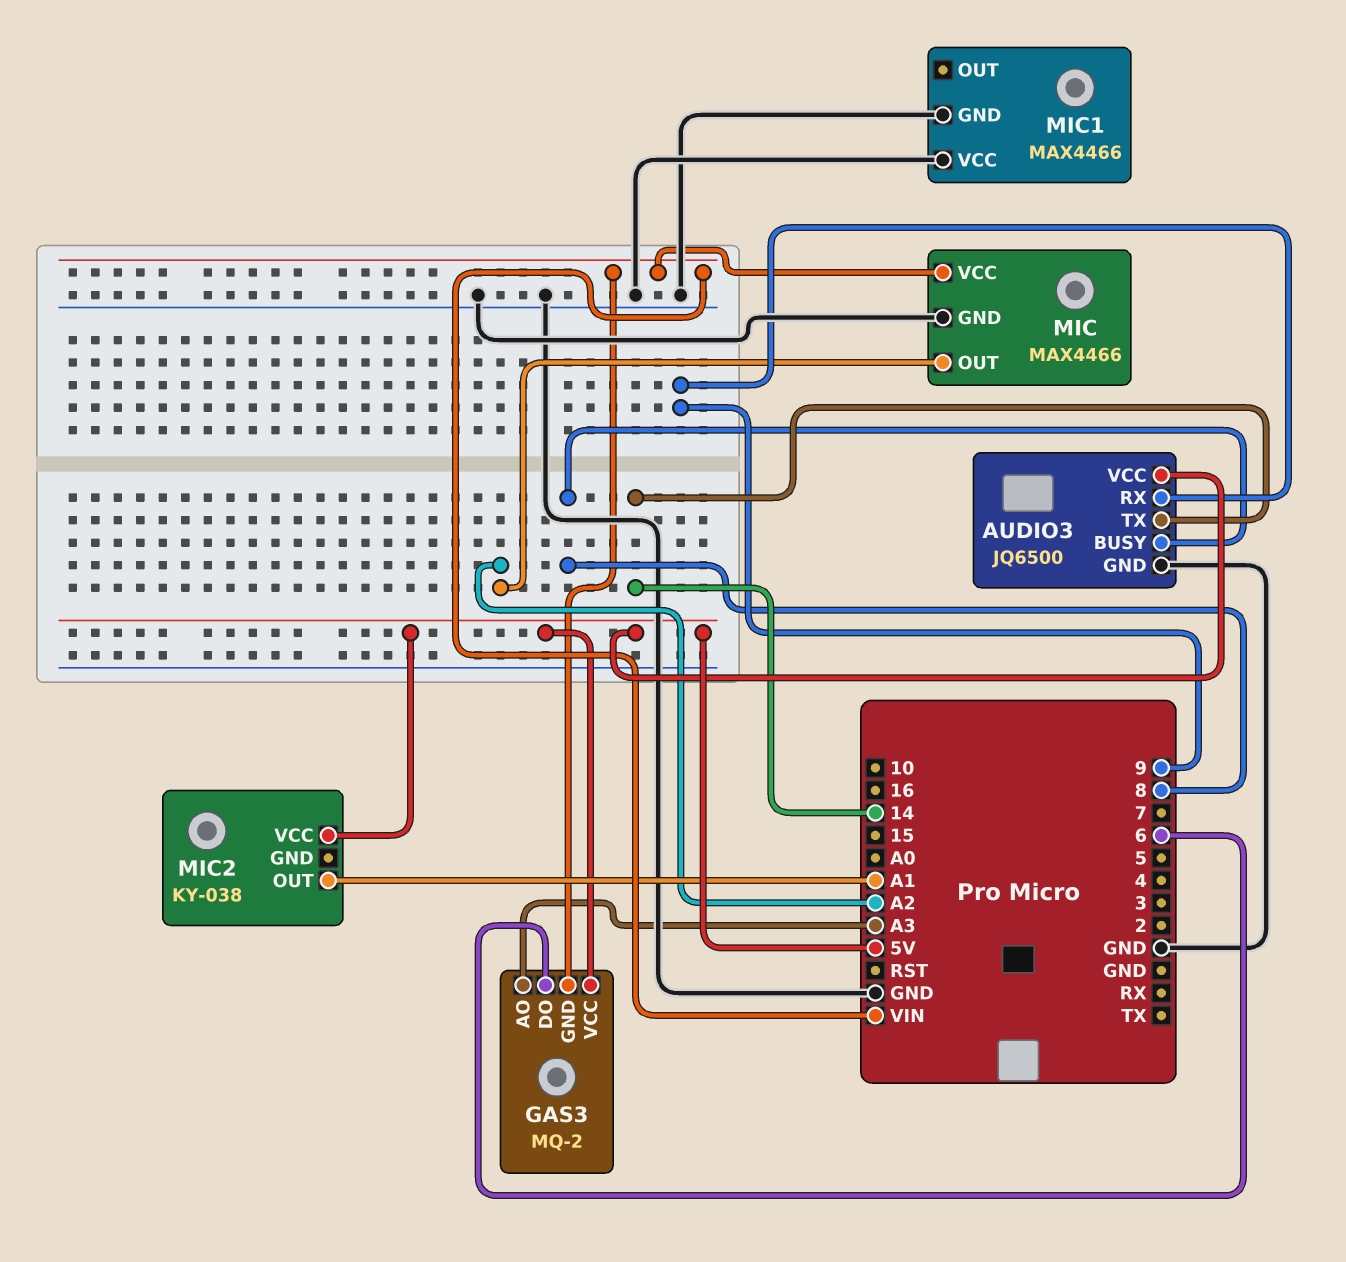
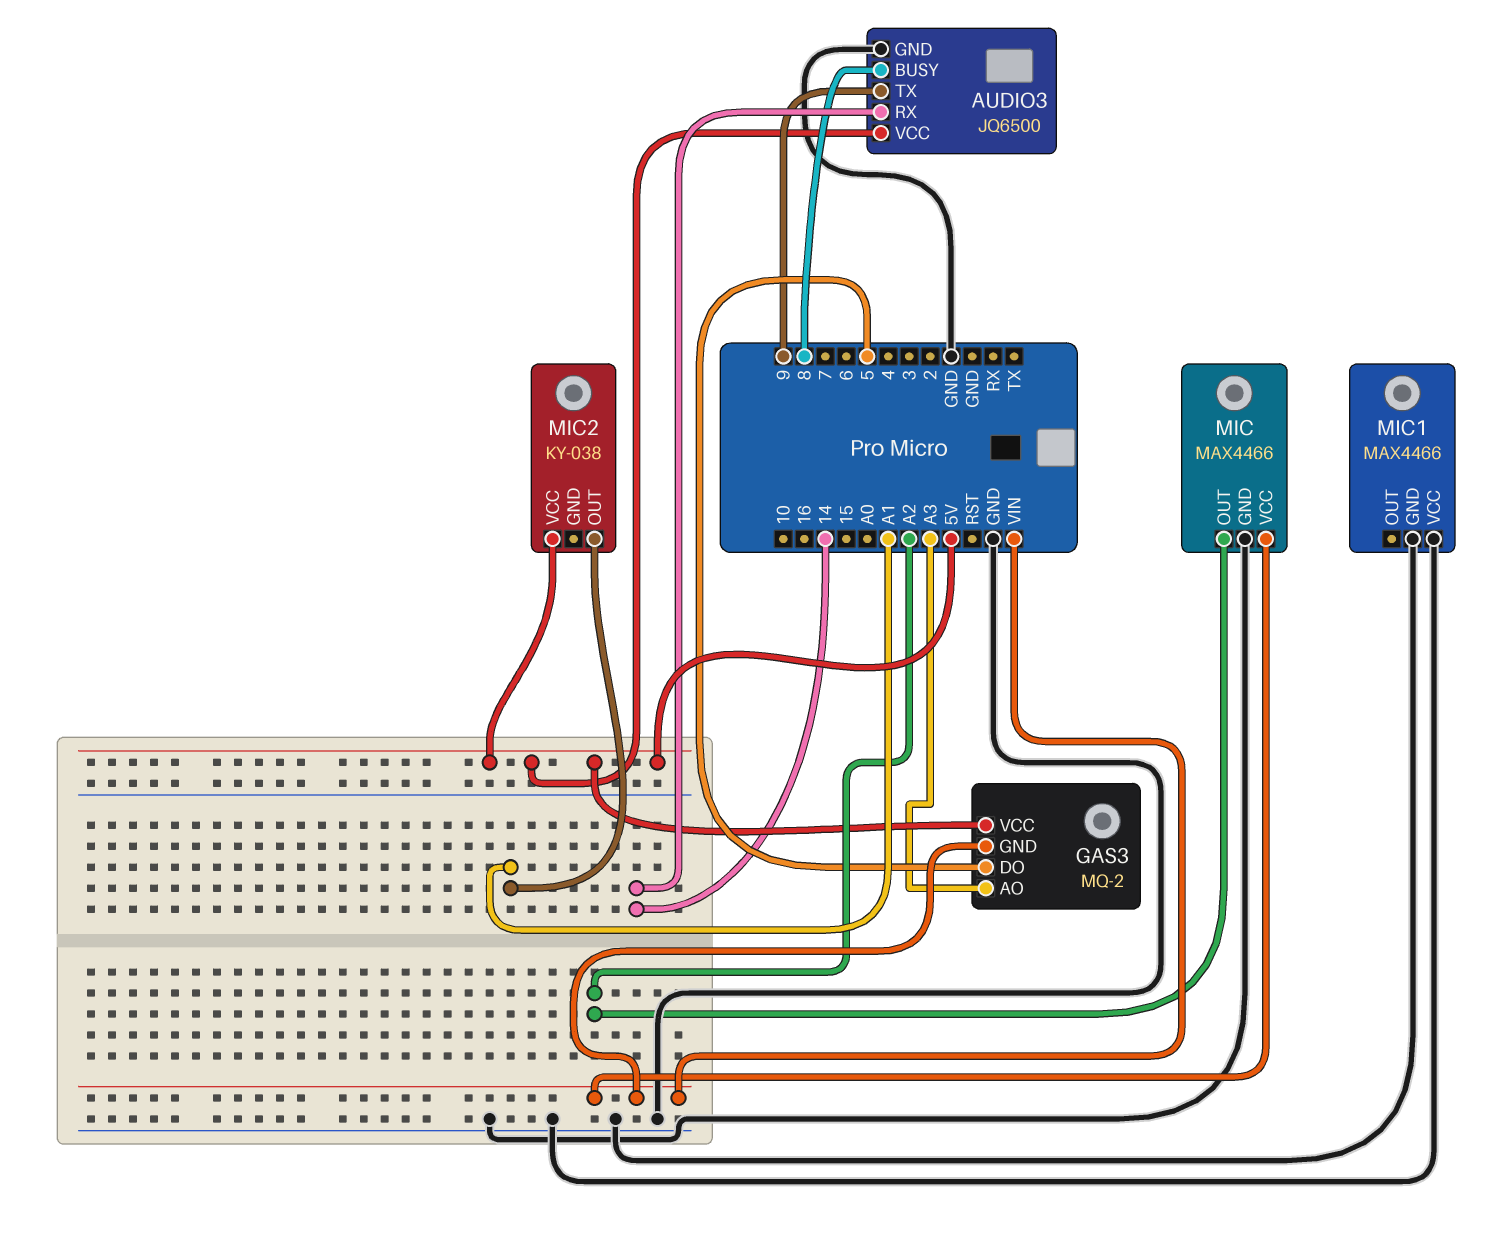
AUDIO3 pin RX: 9 -> 14
AUDIO3 pin TX: 14 -> 9
GAS3 pin DO: 6 -> 5

